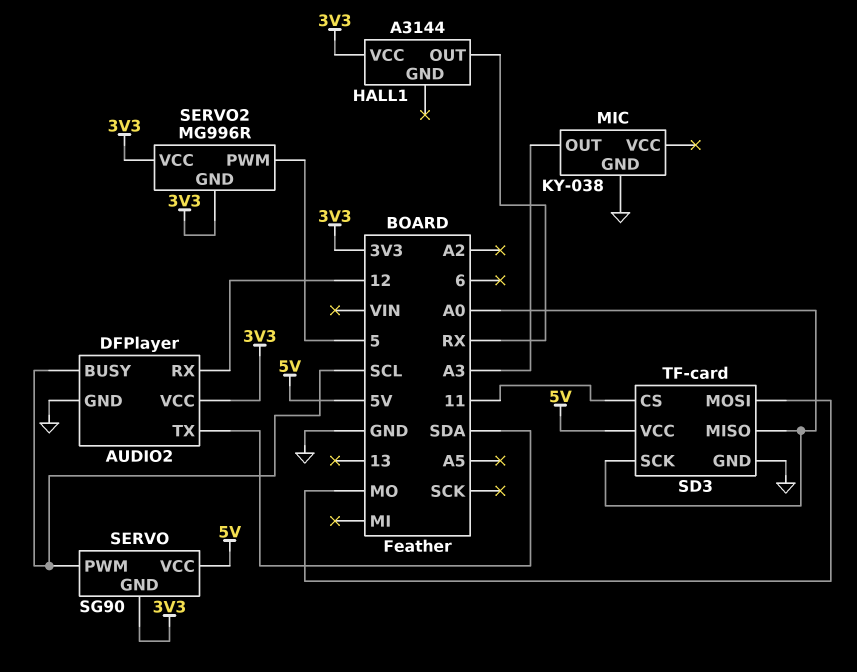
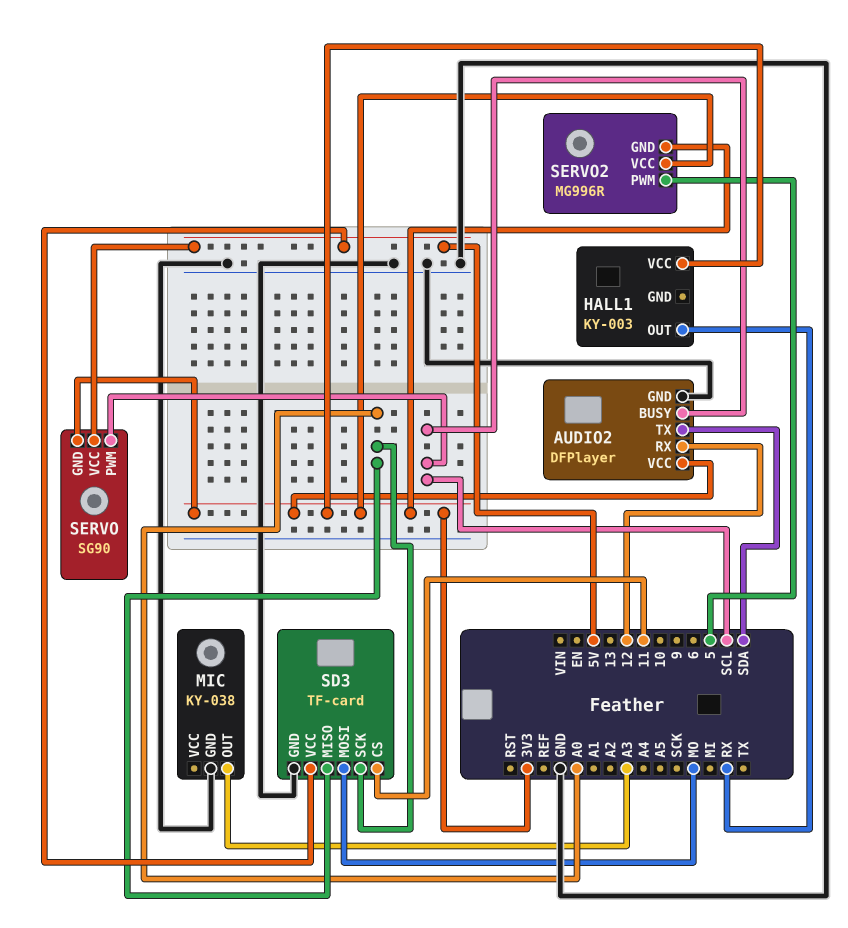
HALL1: A3144 -> KY-003

